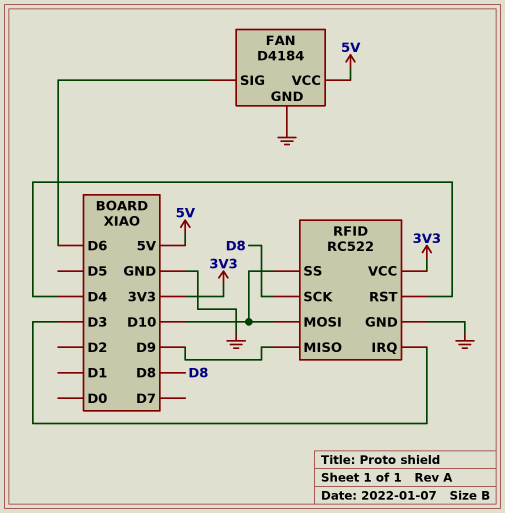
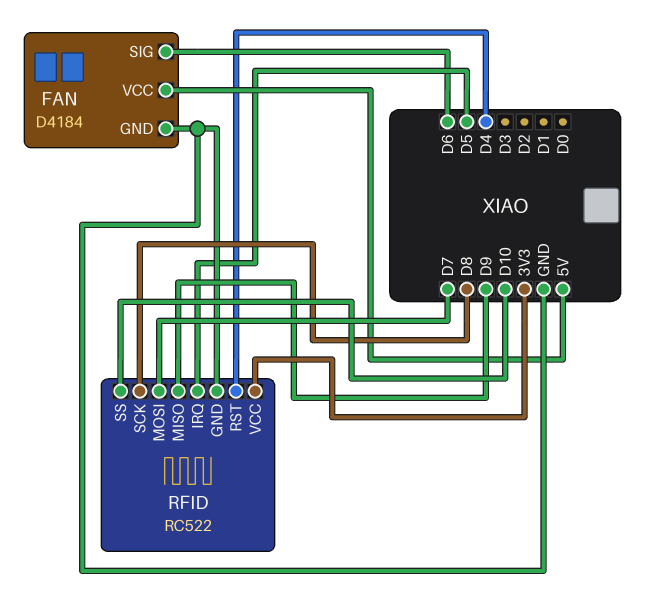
RFID pin IRQ: D3 -> D5
RFID pin MOSI: D10 -> D7

